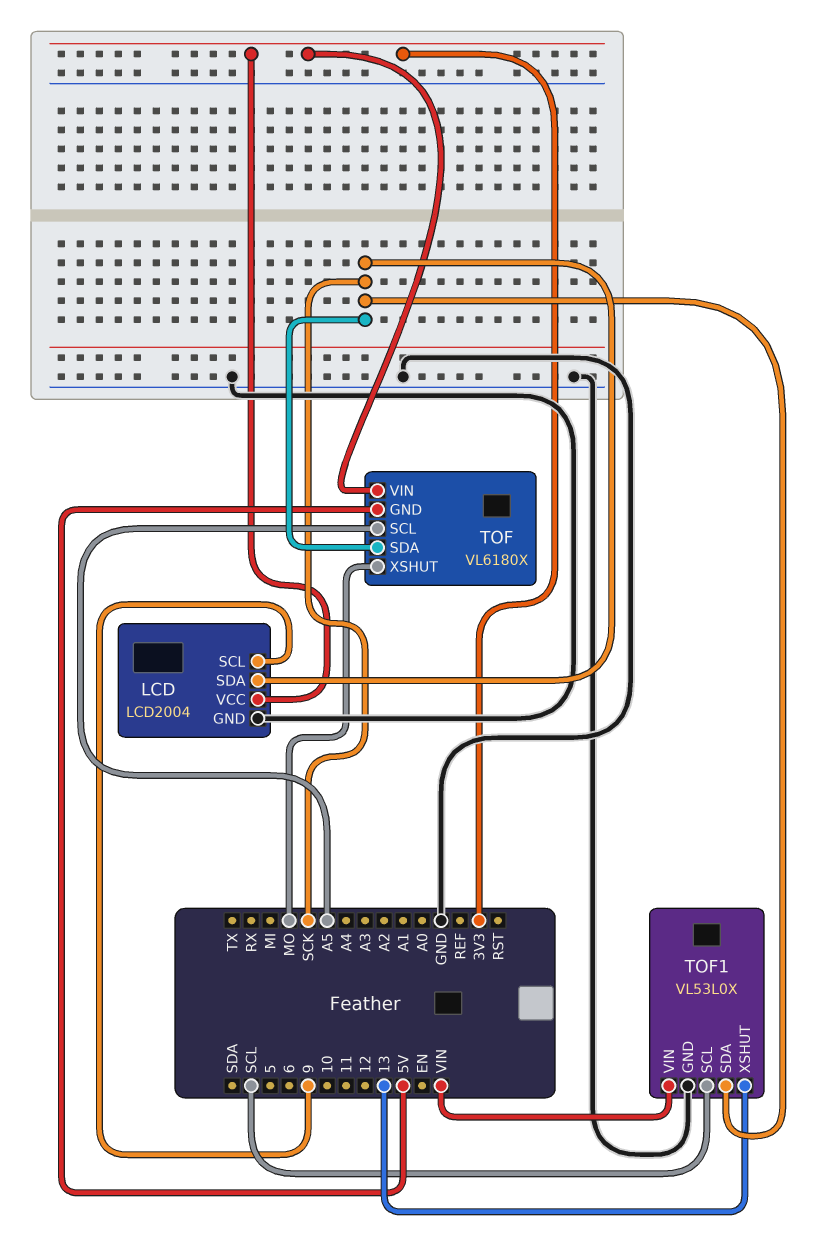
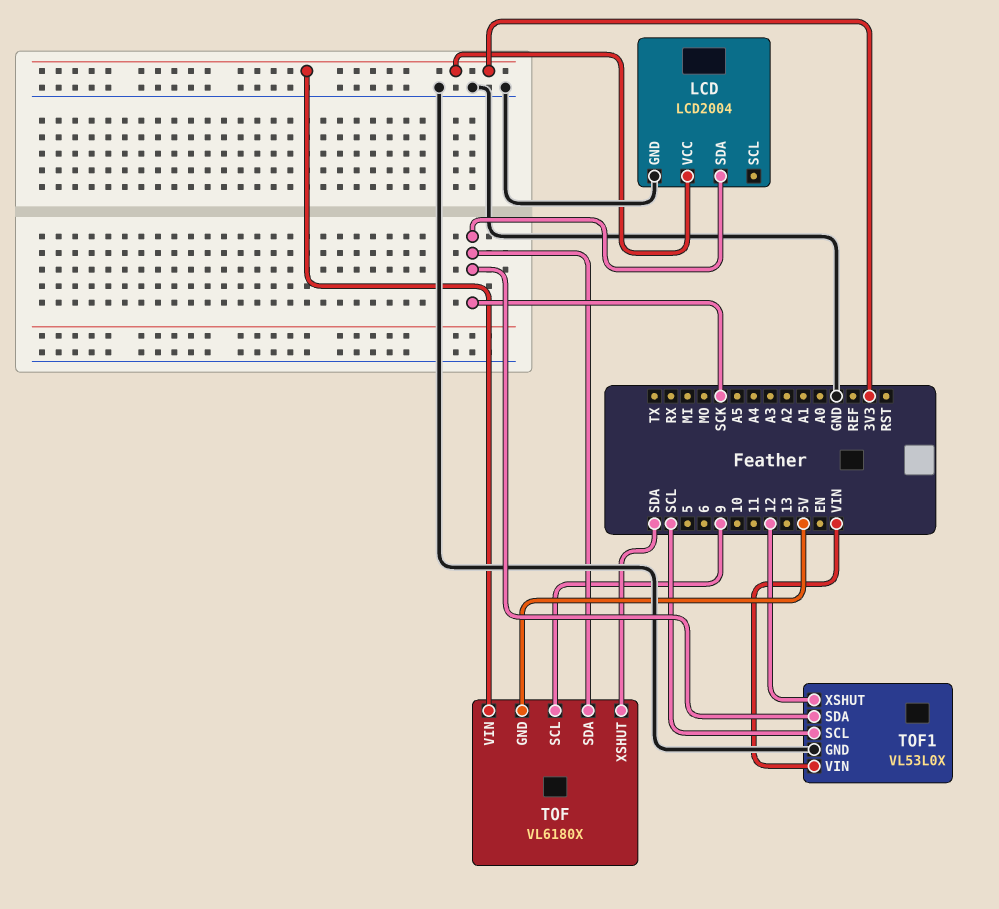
LCD pin SCL: 9 -> none
TOF pin SCL: A5 -> 9
TOF pin XSHUT: MO -> SDA
TOF1 pin XSHUT: 13 -> 12

